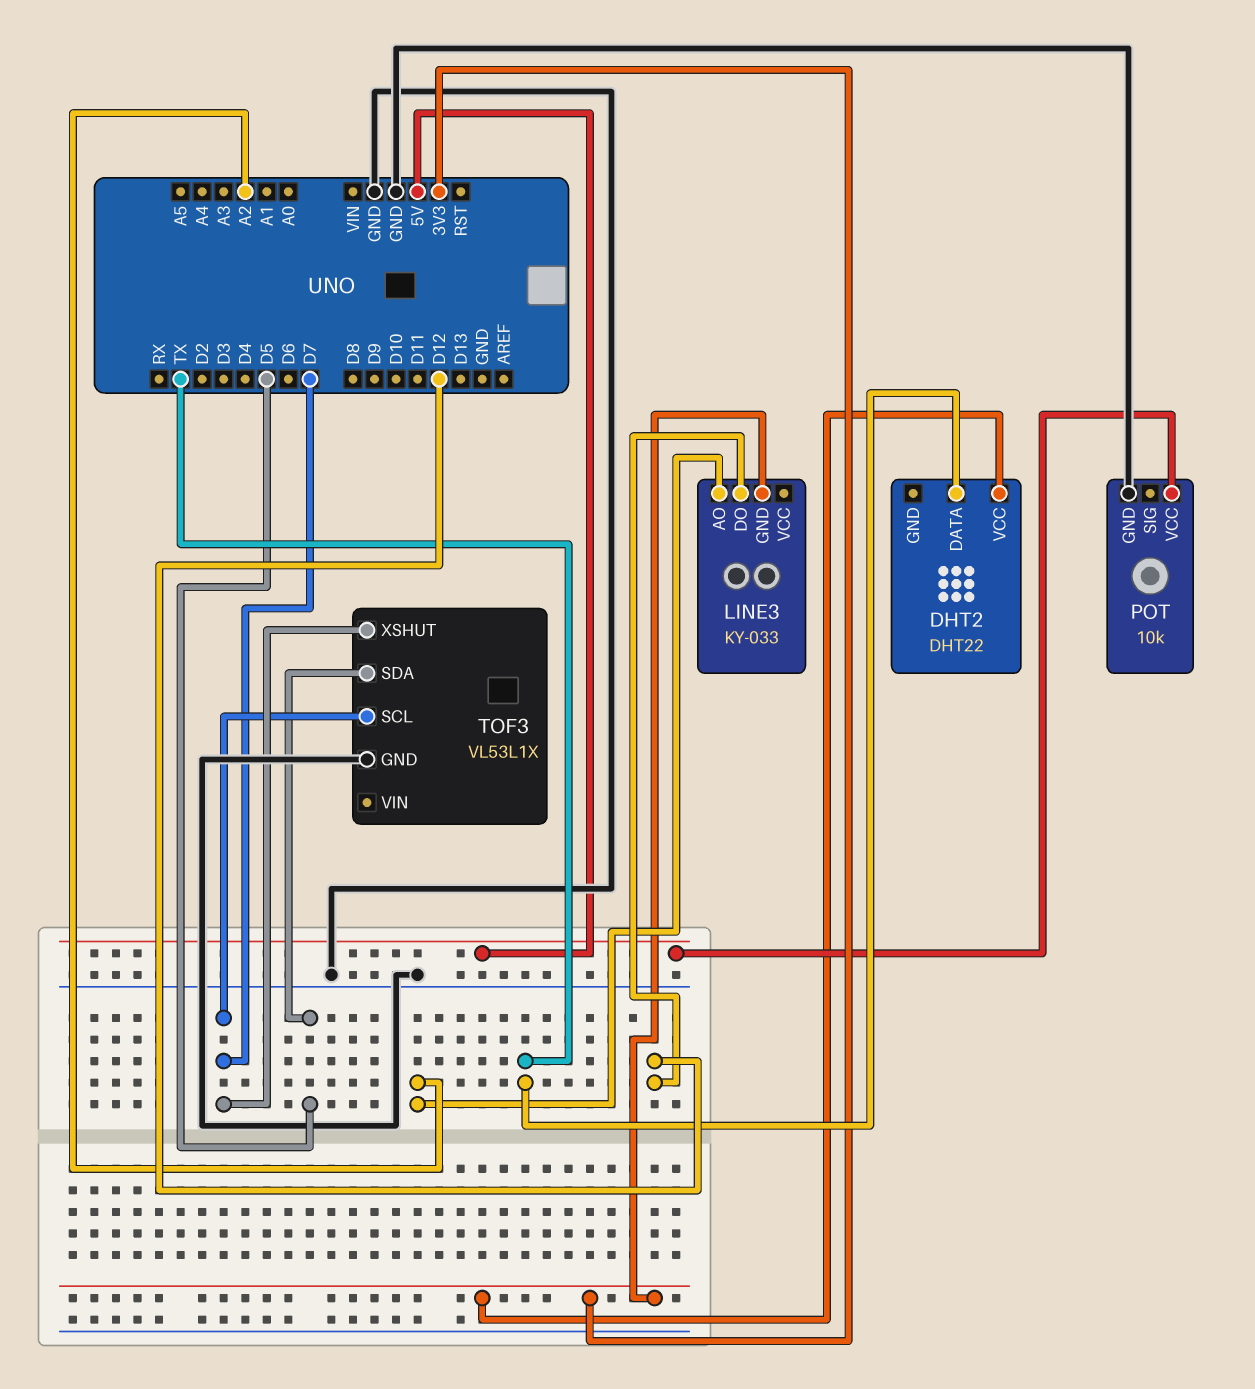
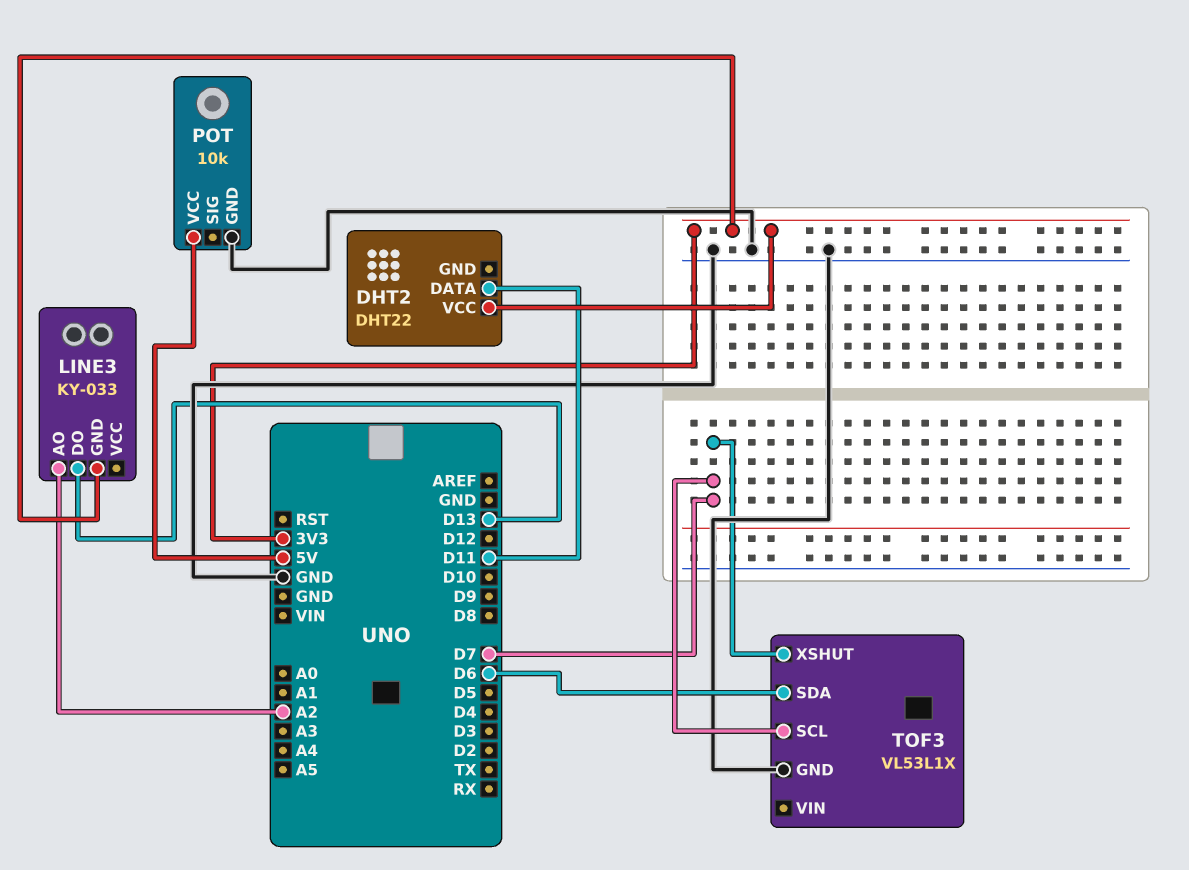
DHT2 pin DATA: TX -> D11
LINE3 pin DO: D12 -> D13
TOF3 pin SDA: D5 -> D6

